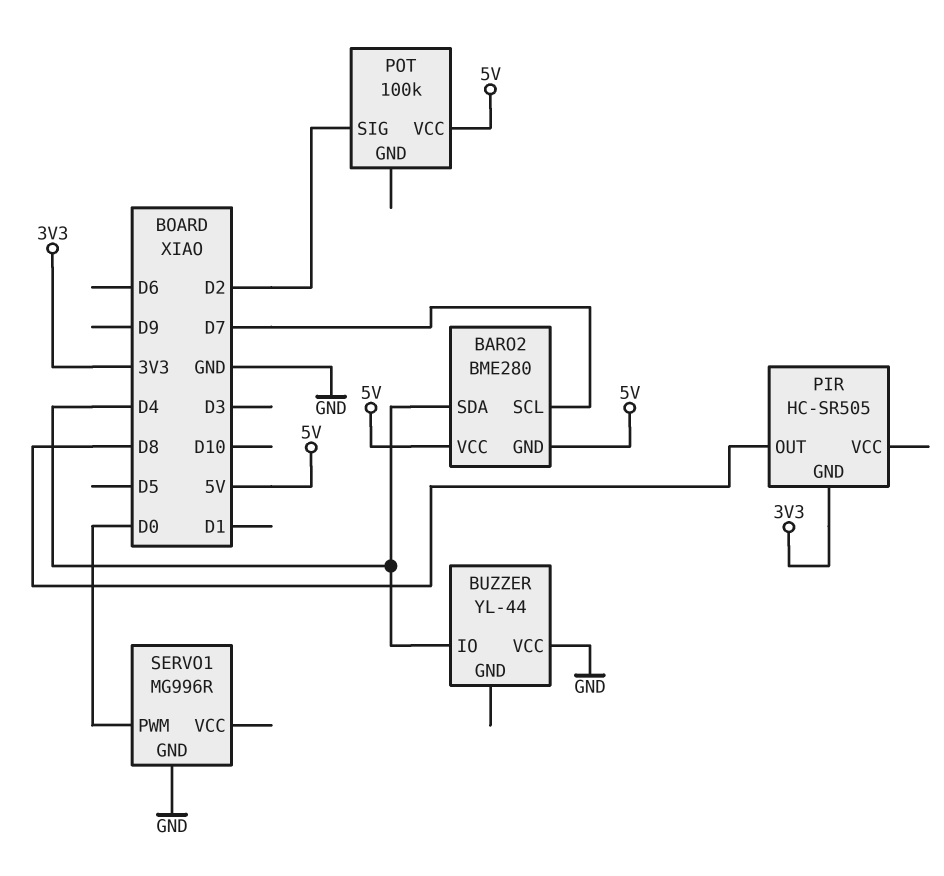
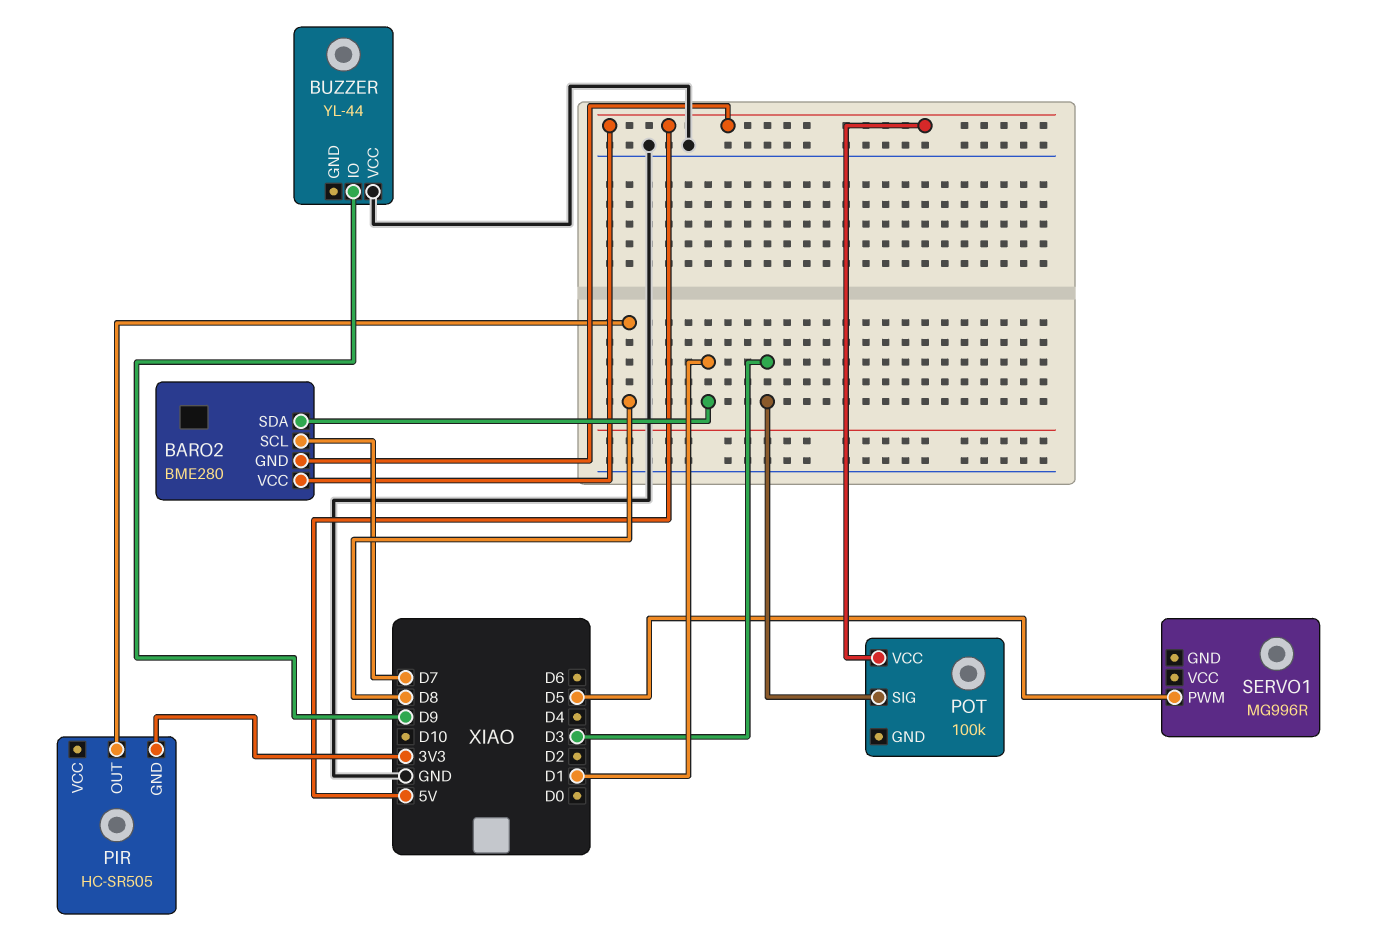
BARO2 pin SDA: D4 -> D1
BUZZER pin IO: D4 -> D9
POT pin SIG: D2 -> D3
SERVO1 pin GND: GND -> none
SERVO1 pin PWM: D0 -> D5

